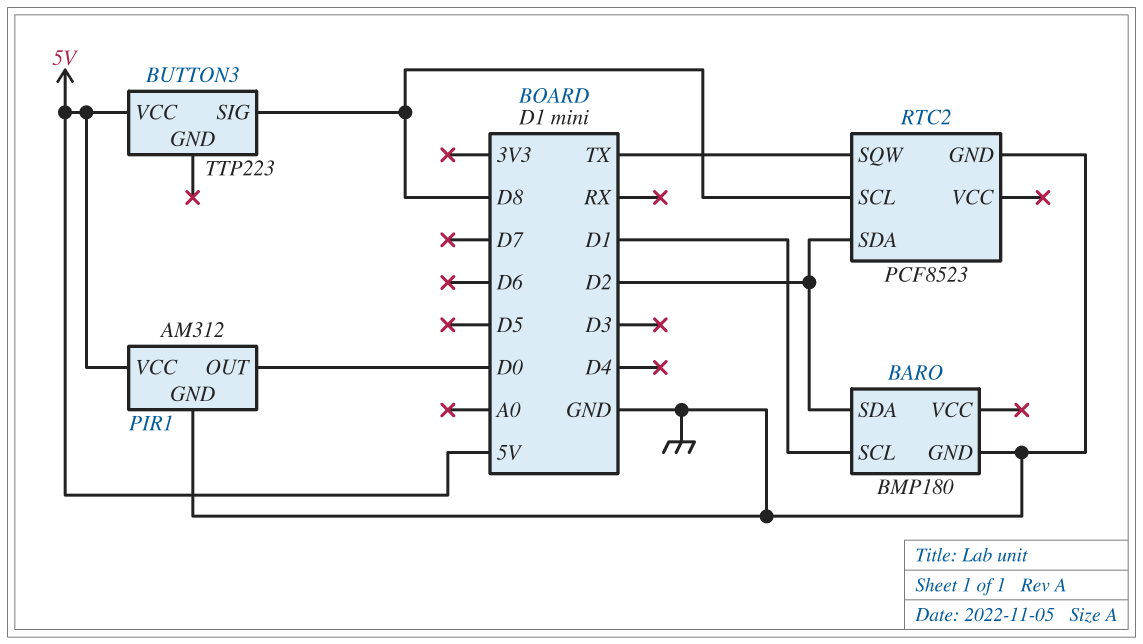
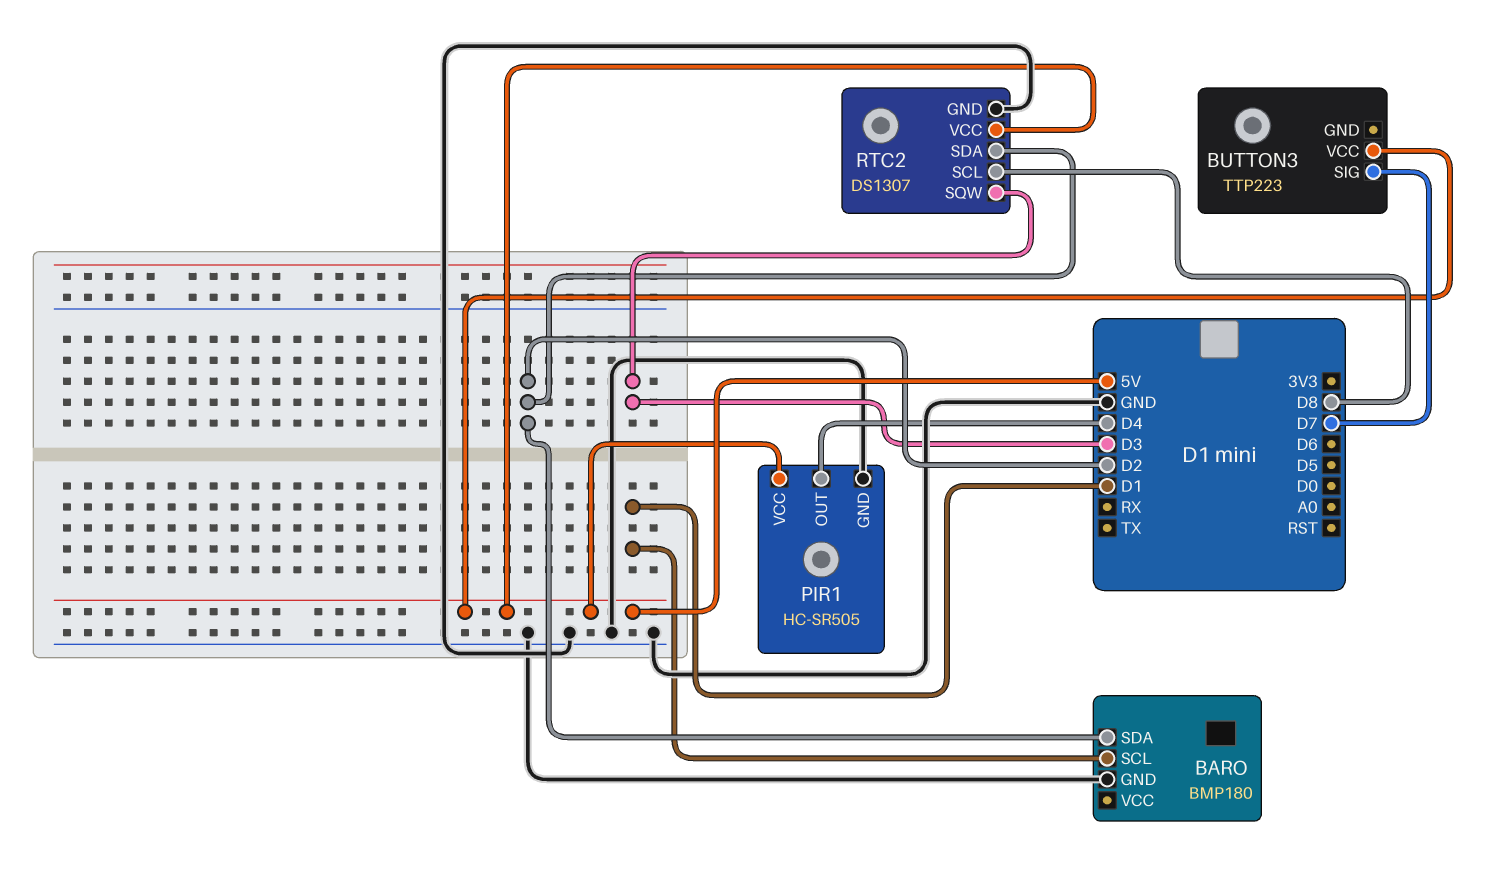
BUTTON3 pin SIG: D8 -> D7
PIR1: AM312 -> HC-SR505
PIR1 pin OUT: D0 -> D4
RTC2: PCF8523 -> DS1307
RTC2 pin SQW: TX -> D3
RTC2 pin VCC: none -> 5V

